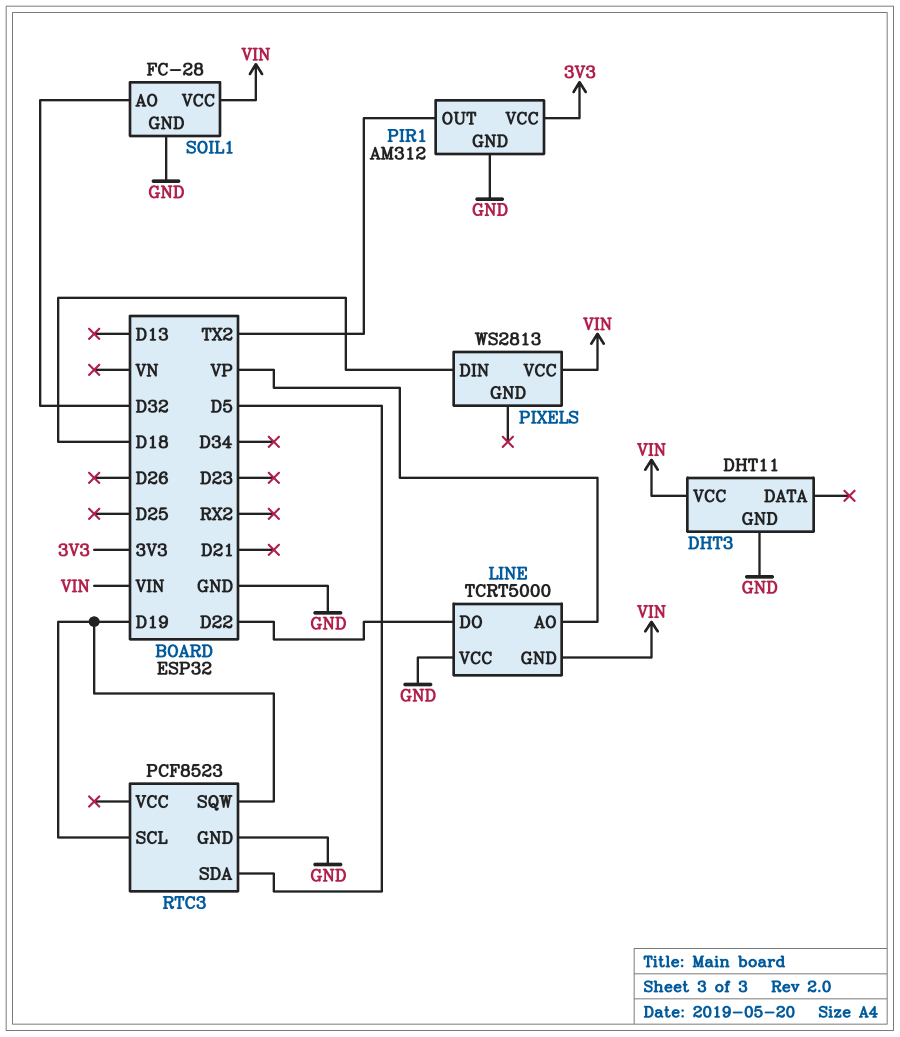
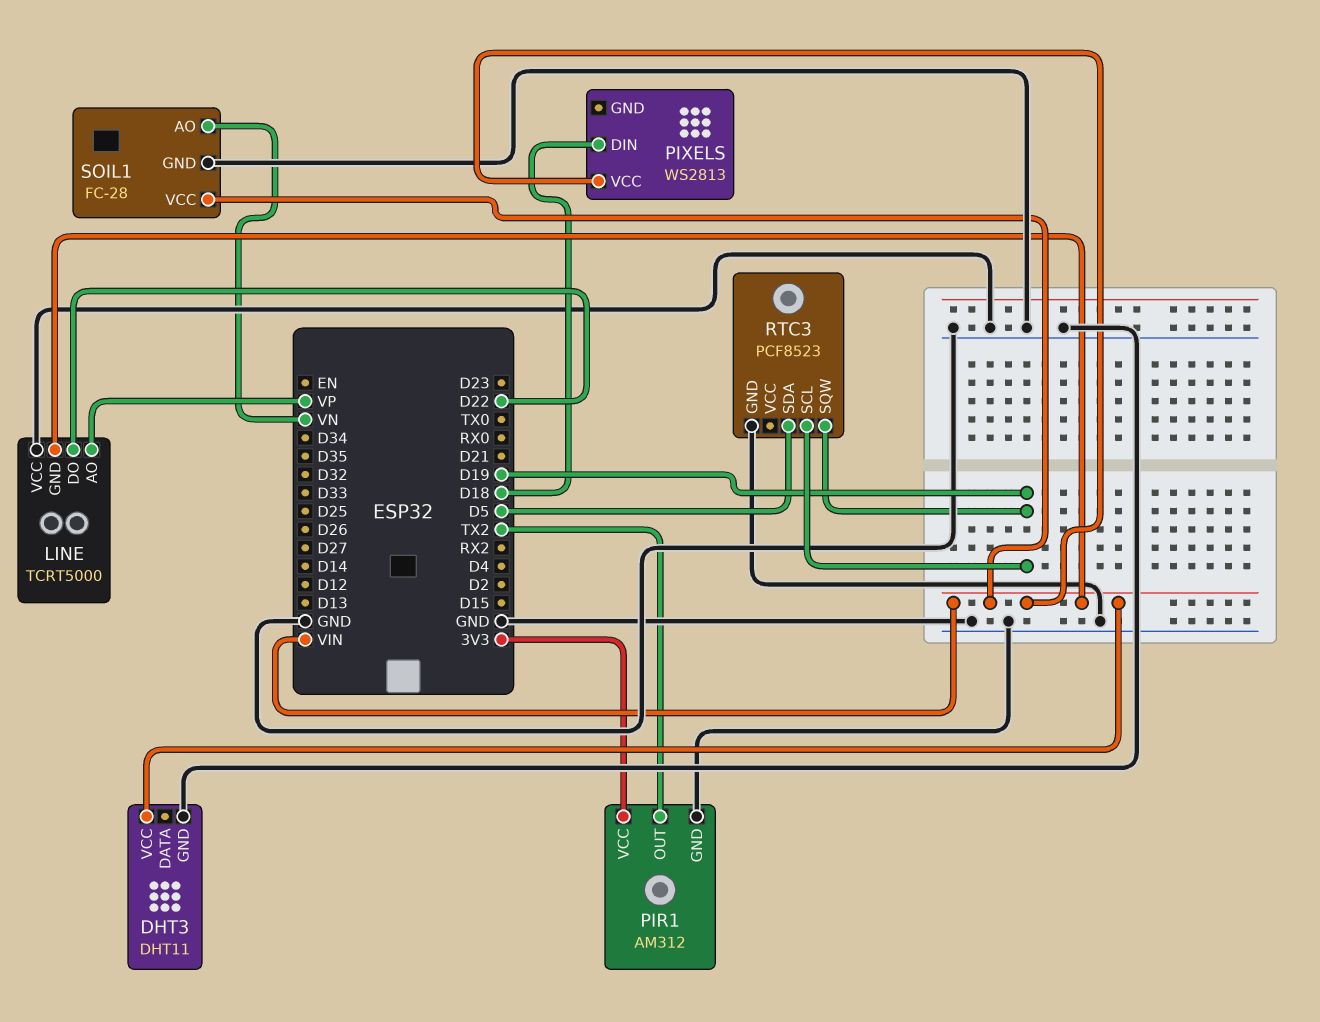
SOIL1 pin AO: D32 -> VN

